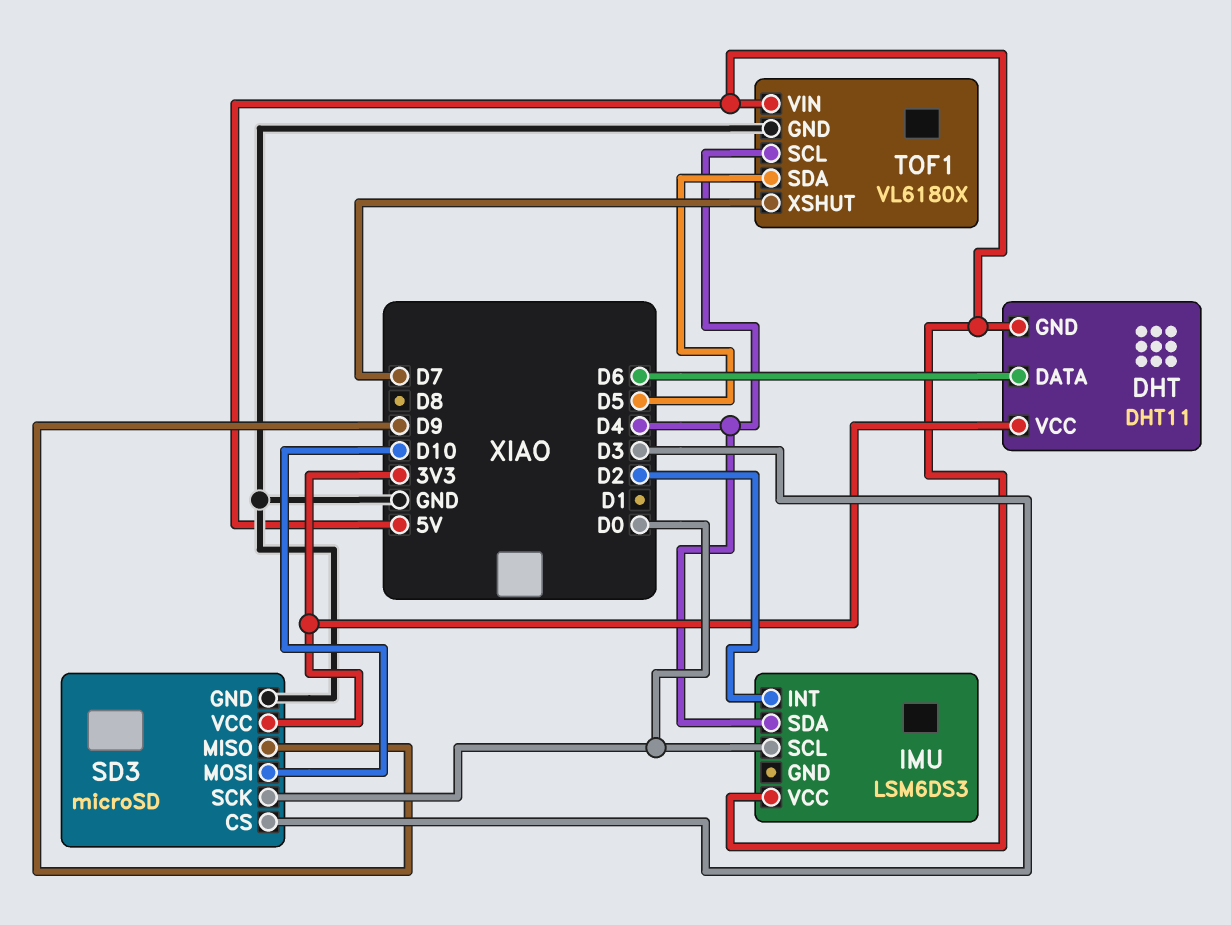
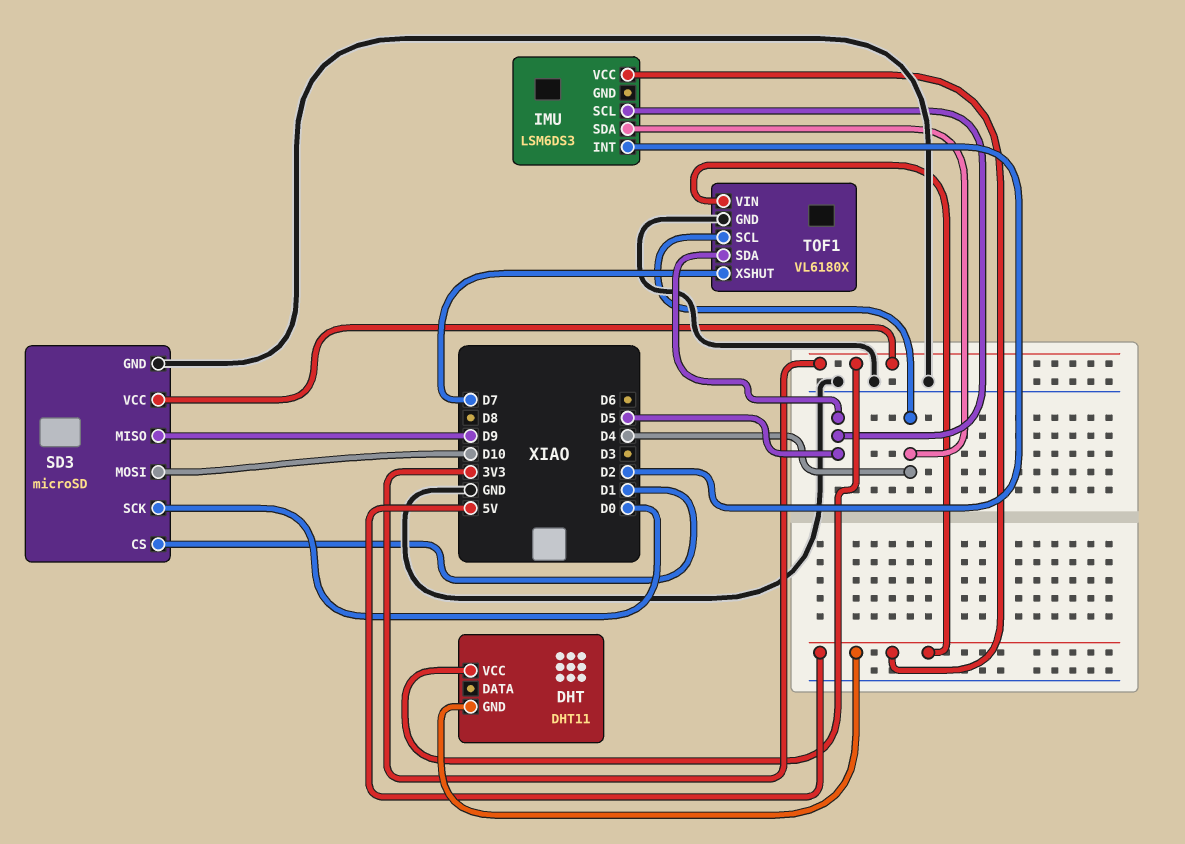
DHT pin DATA: D6 -> none
IMU pin SCL: D0 -> D5
SD3 pin CS: D3 -> D1

